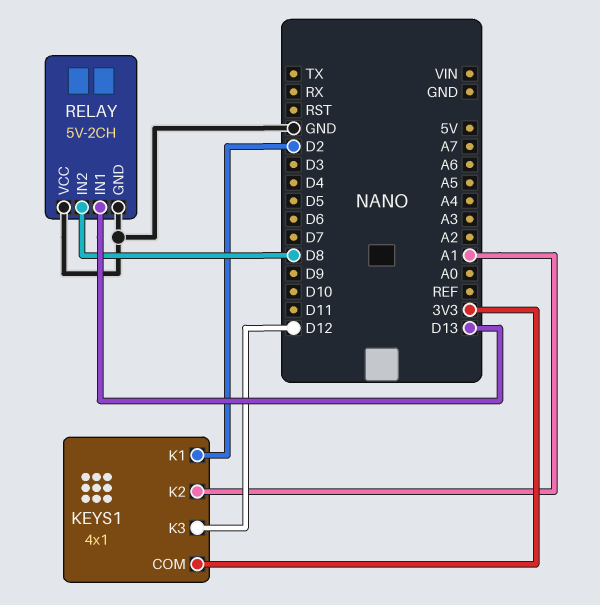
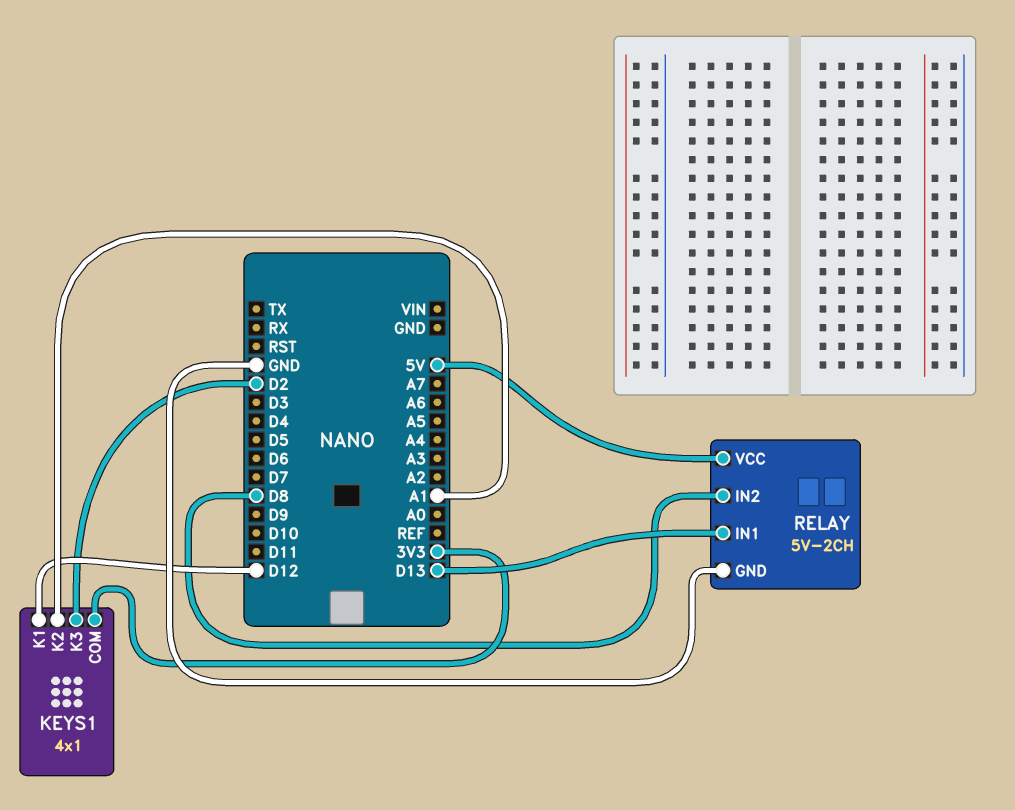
KEYS1 pin K1: D2 -> D12
KEYS1 pin K3: D12 -> D2
RELAY pin VCC: GND -> 5V

